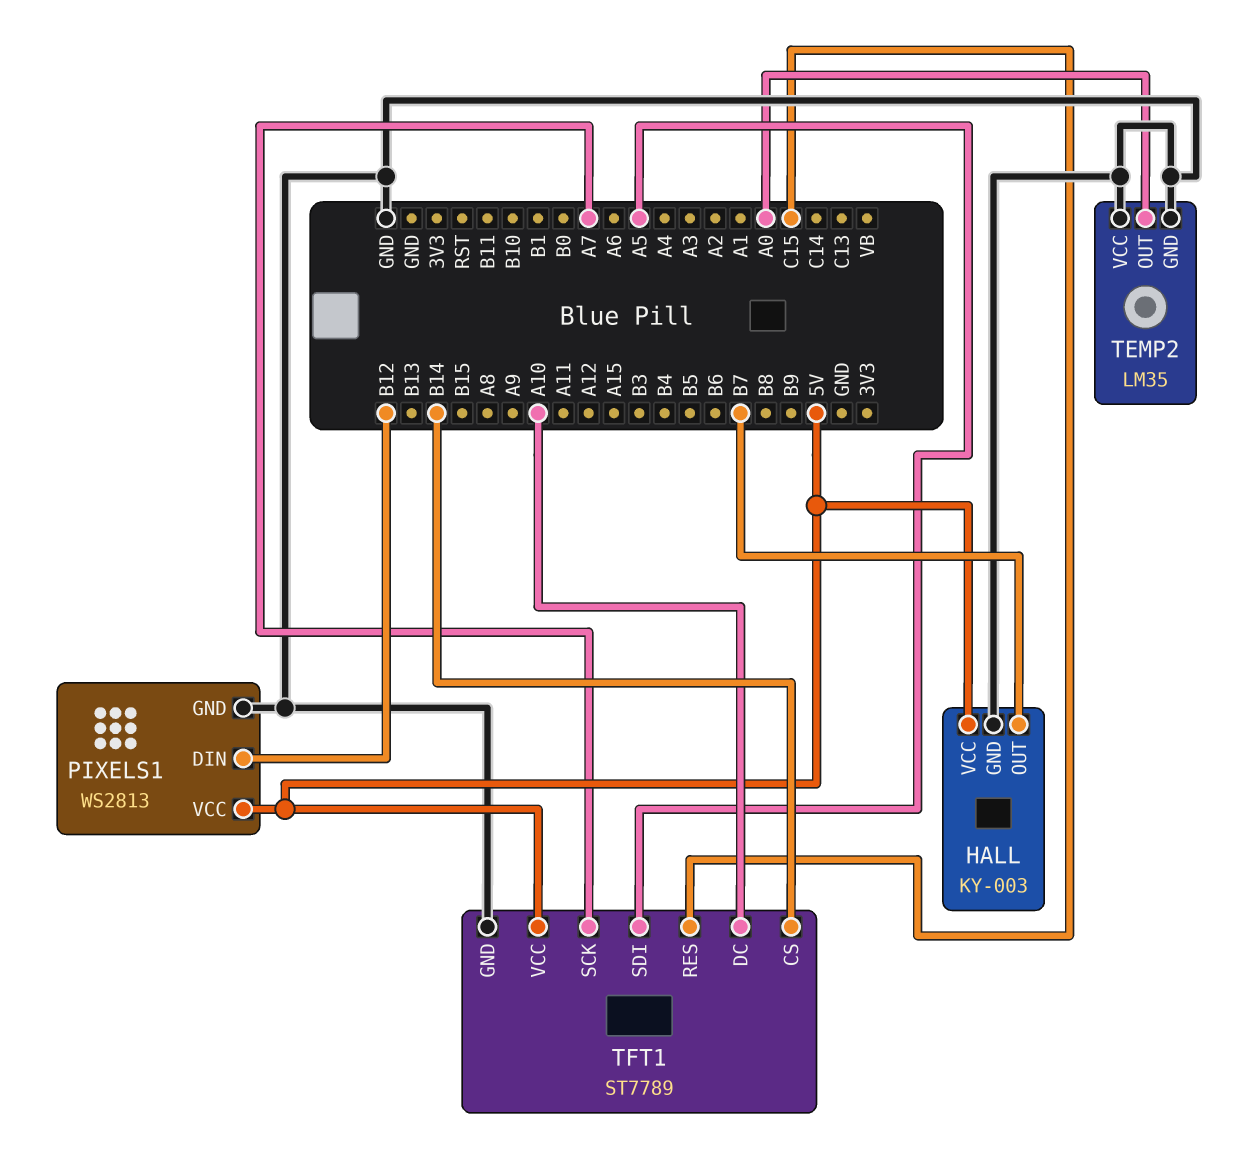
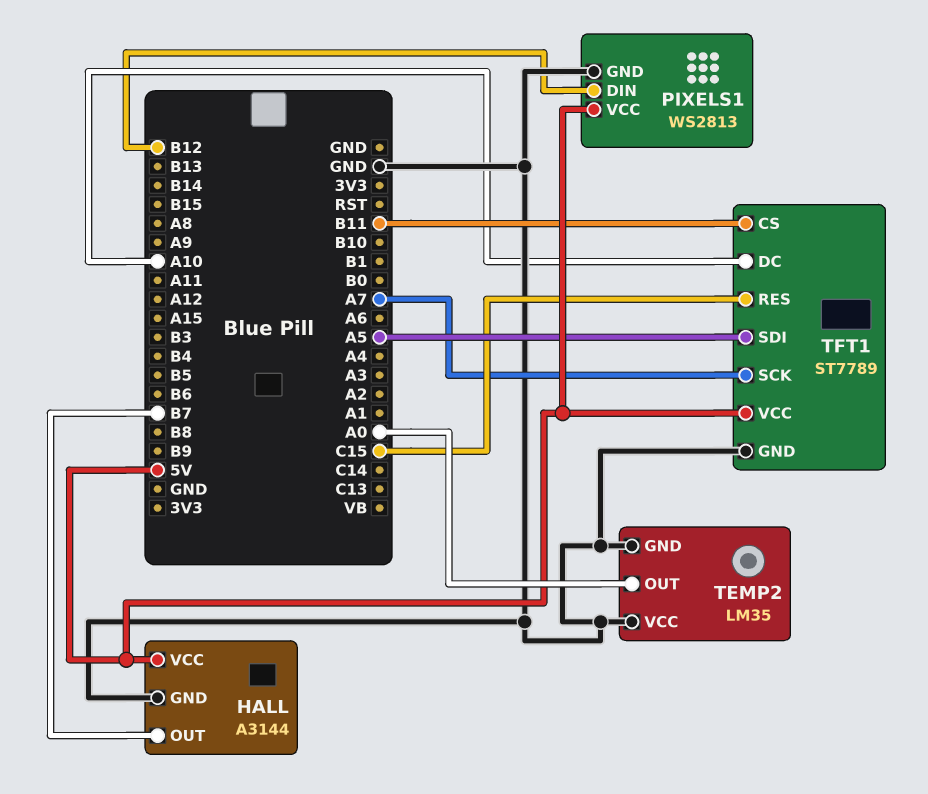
HALL: KY-003 -> A3144
TFT1 pin CS: B14 -> B11

